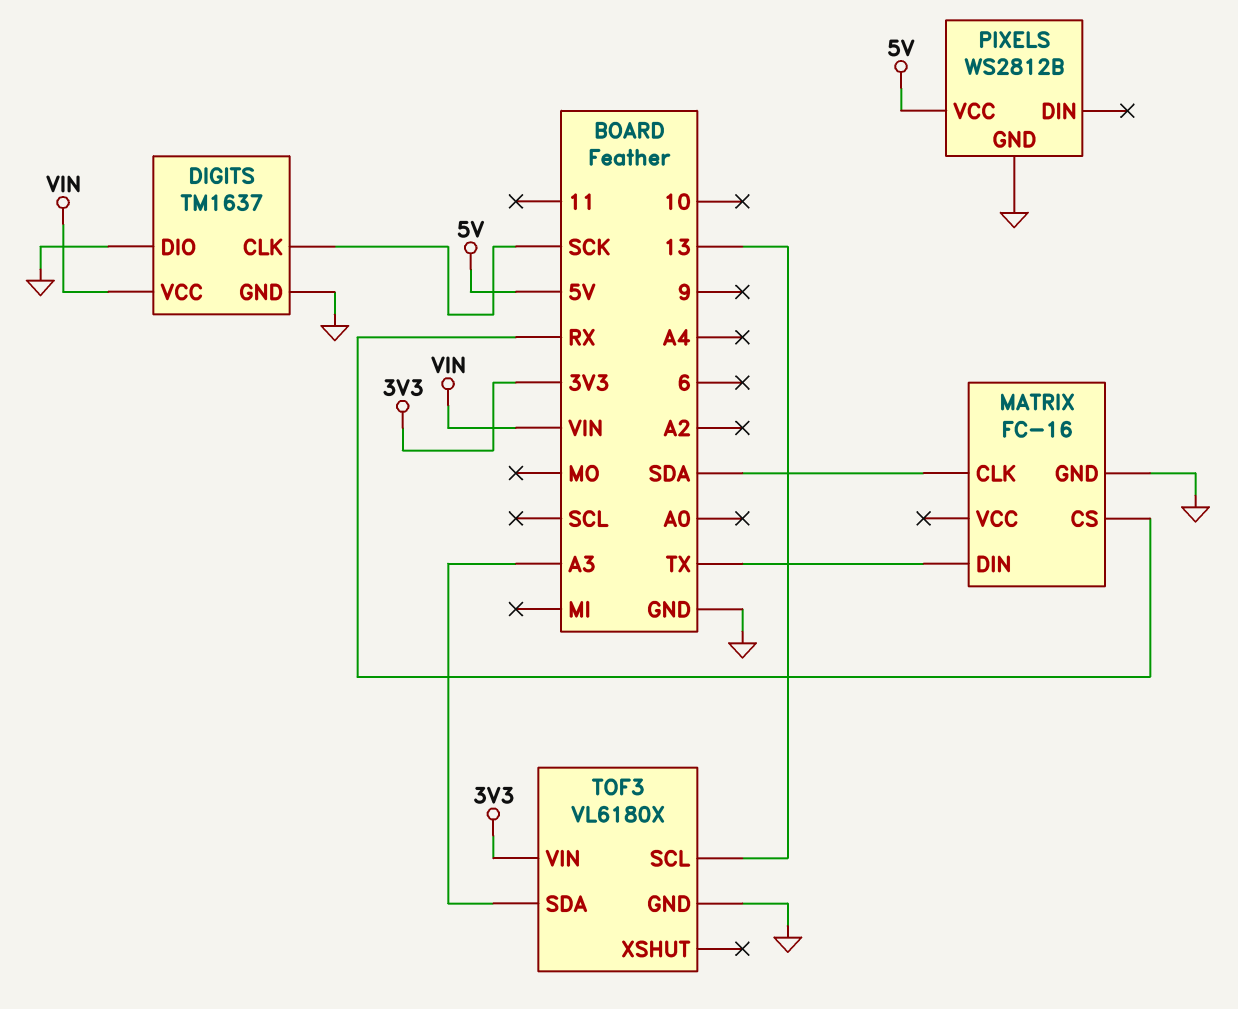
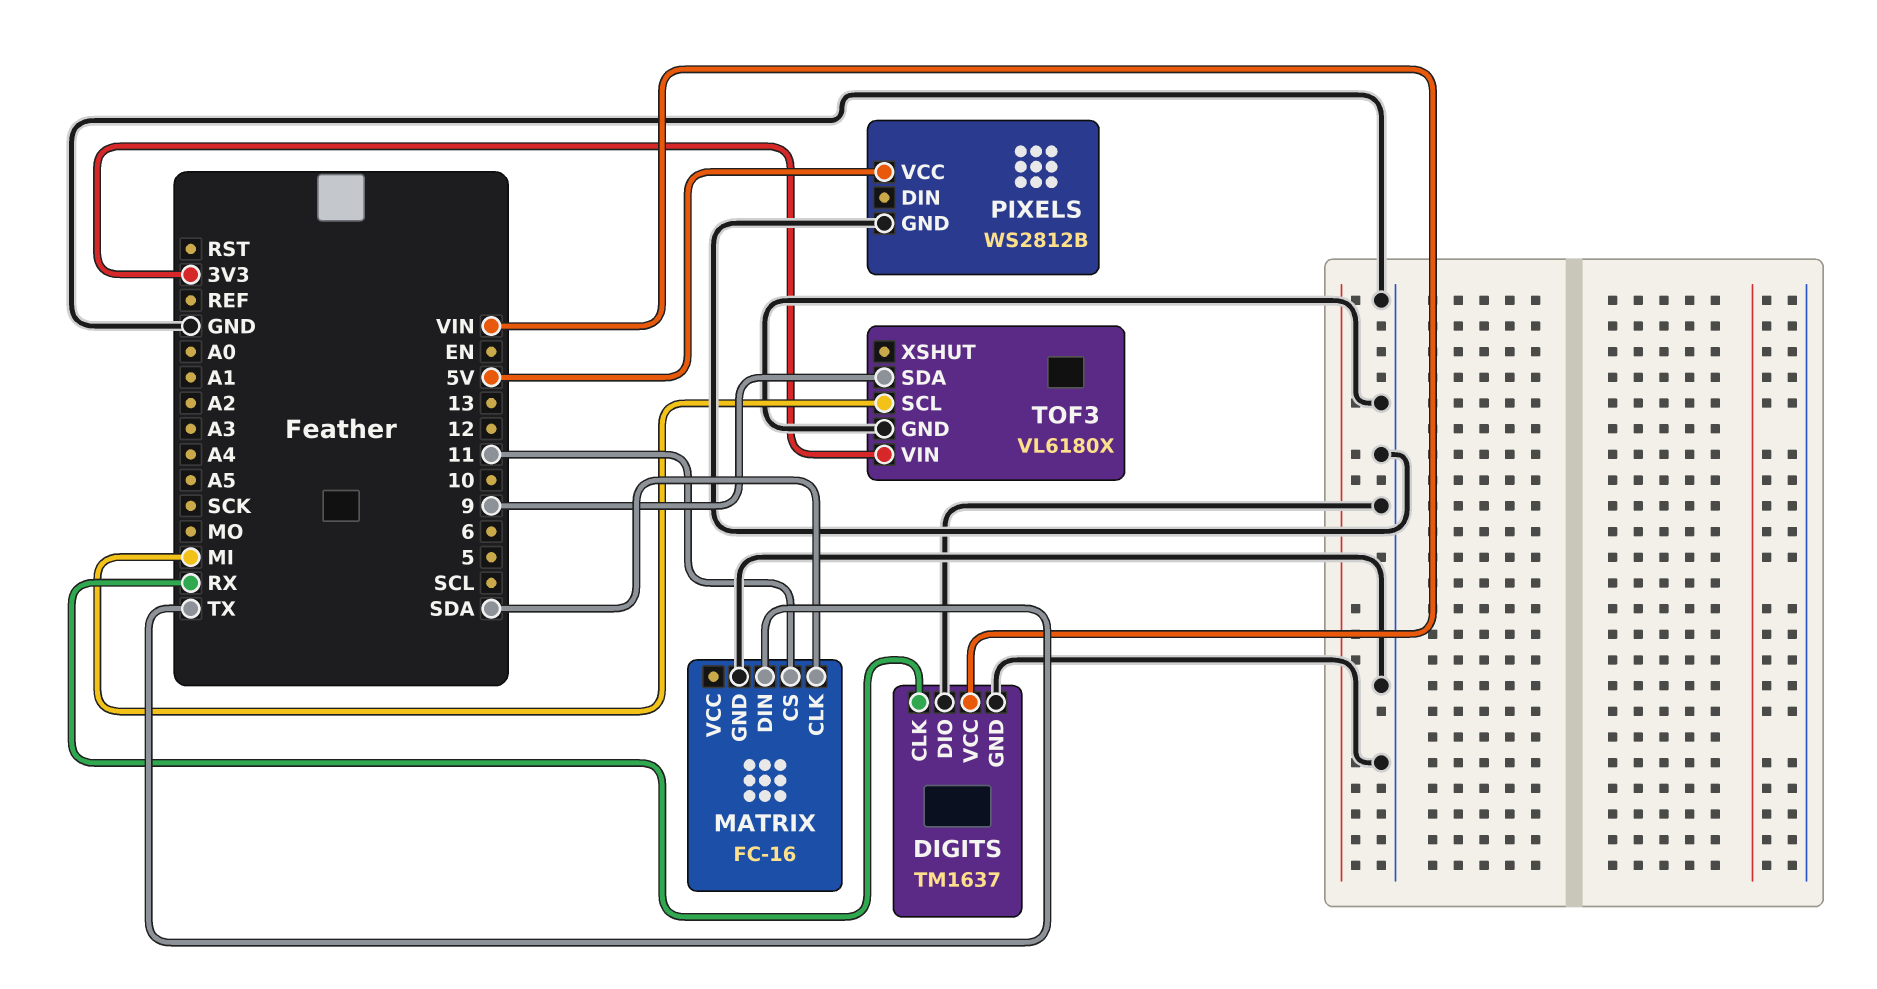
DIGITS pin CLK: SCK -> RX
MATRIX pin CS: RX -> 11
TOF3 pin SCL: 13 -> MI
TOF3 pin SDA: A3 -> 9

